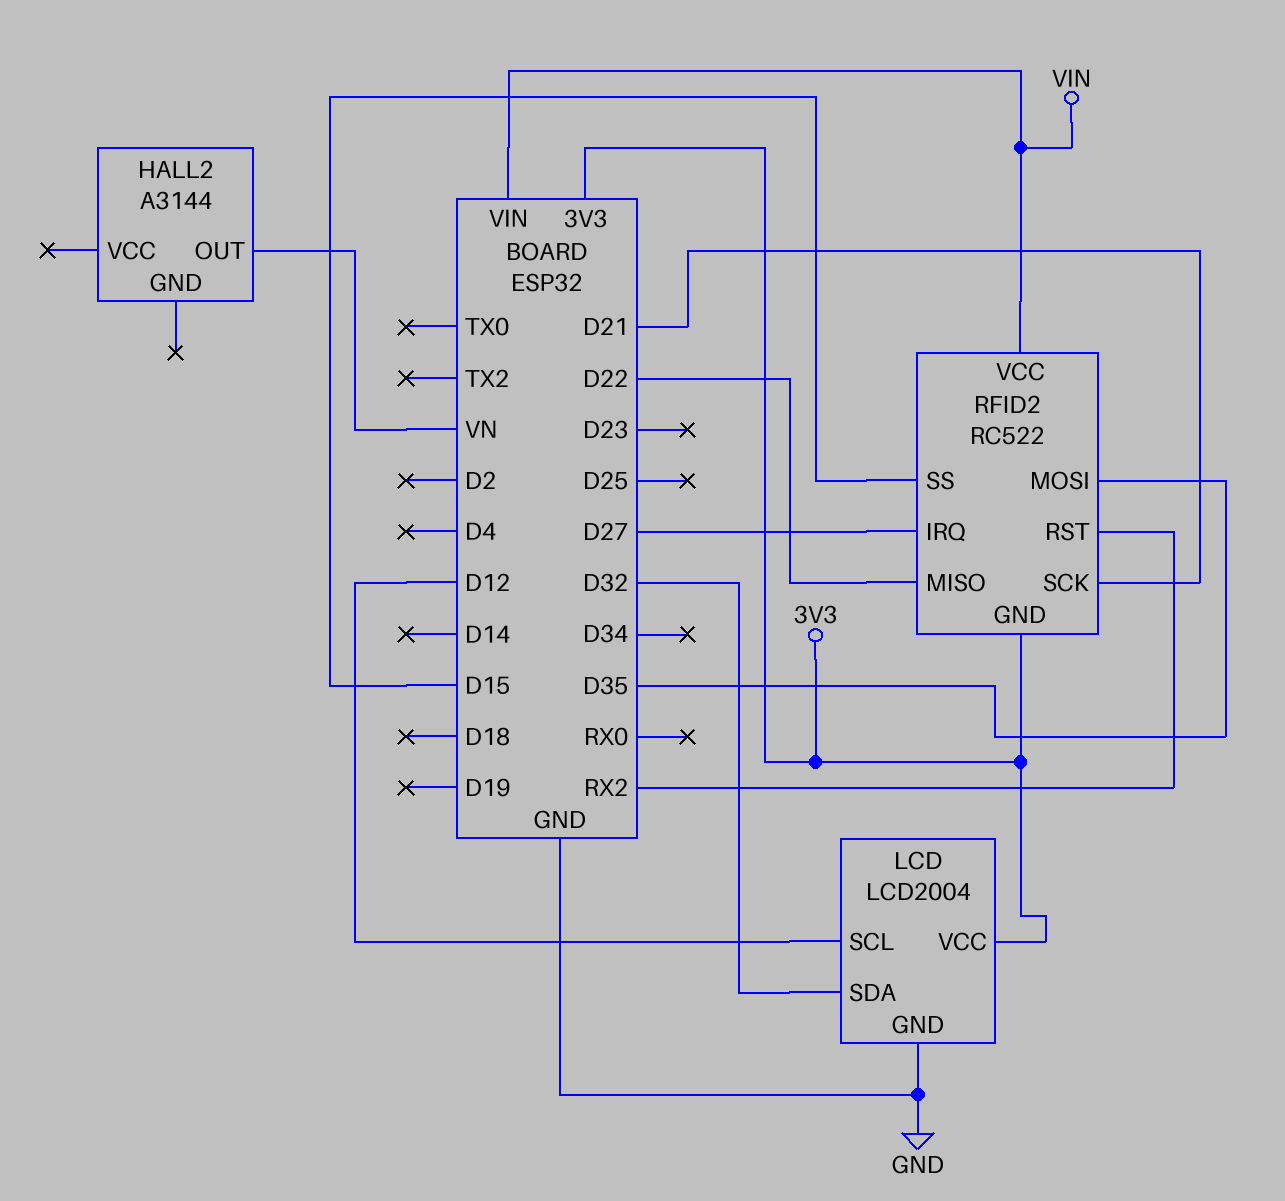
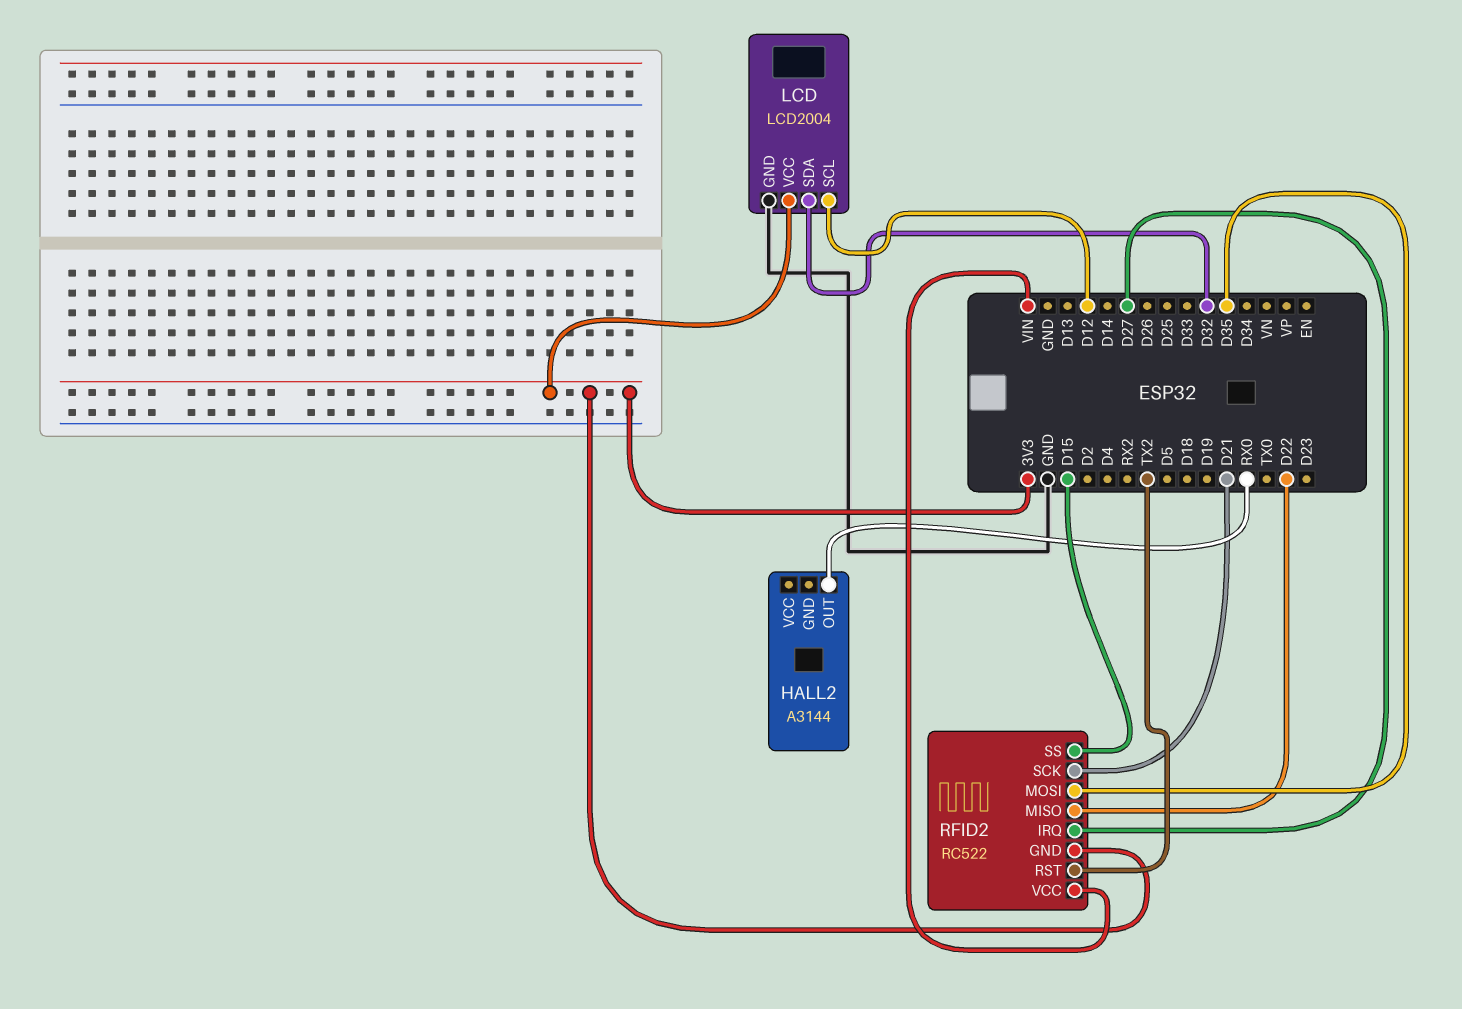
HALL2 pin OUT: VN -> RX0
RFID2 pin RST: RX2 -> TX2

